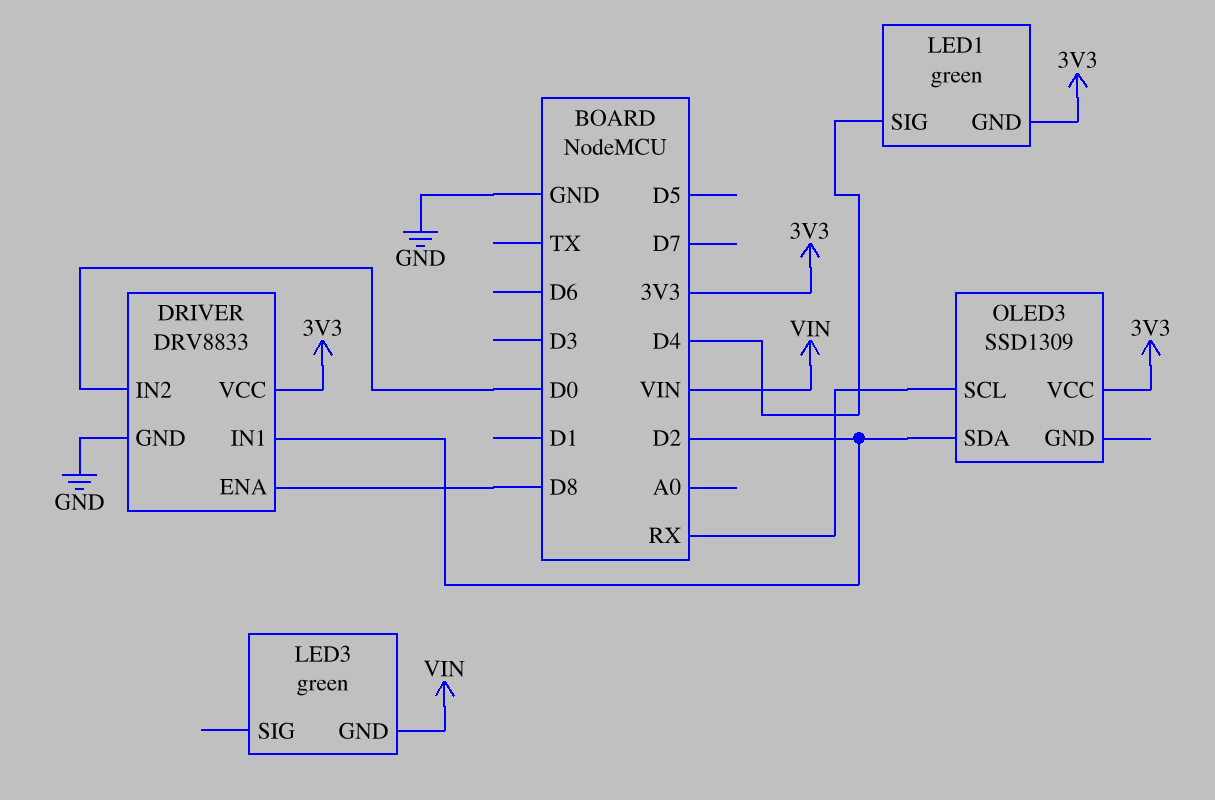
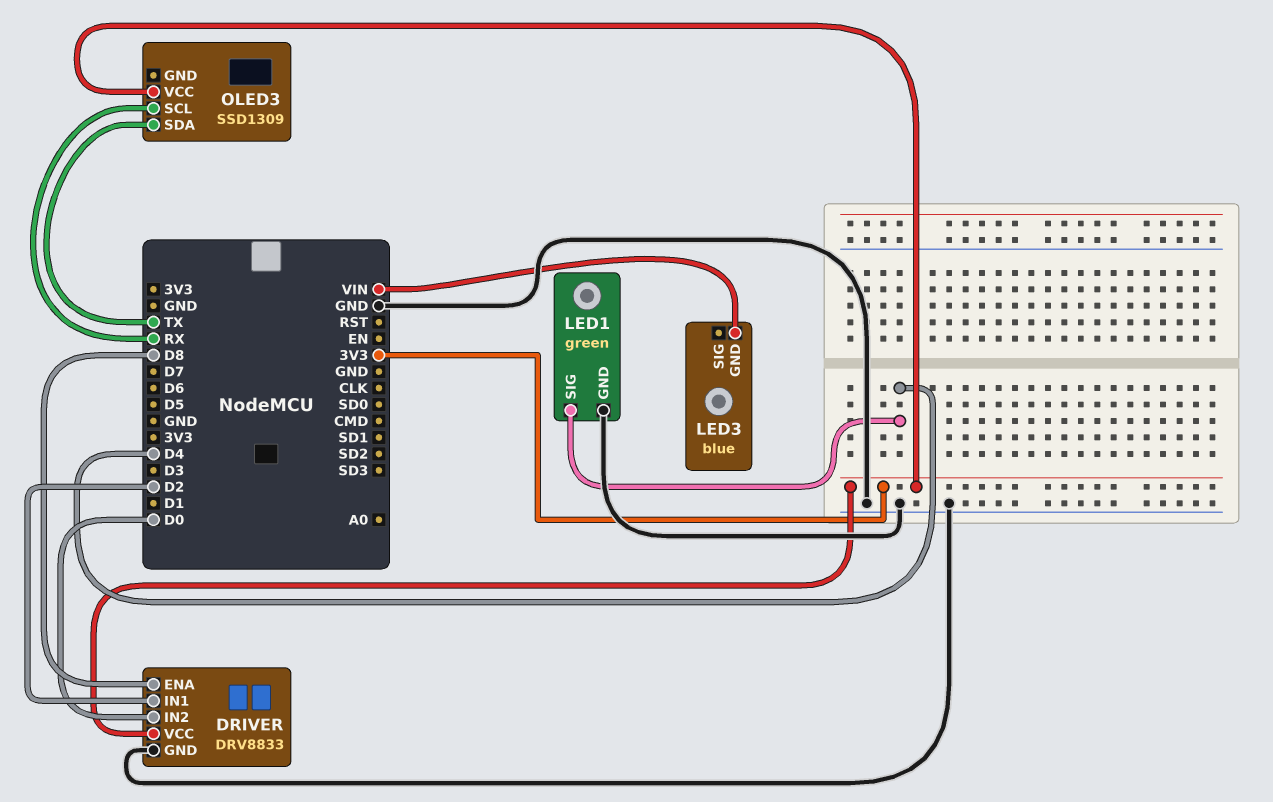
LED1 pin GND: 3V3 -> GND
LED3: green -> blue
OLED3 pin SDA: D2 -> TX

